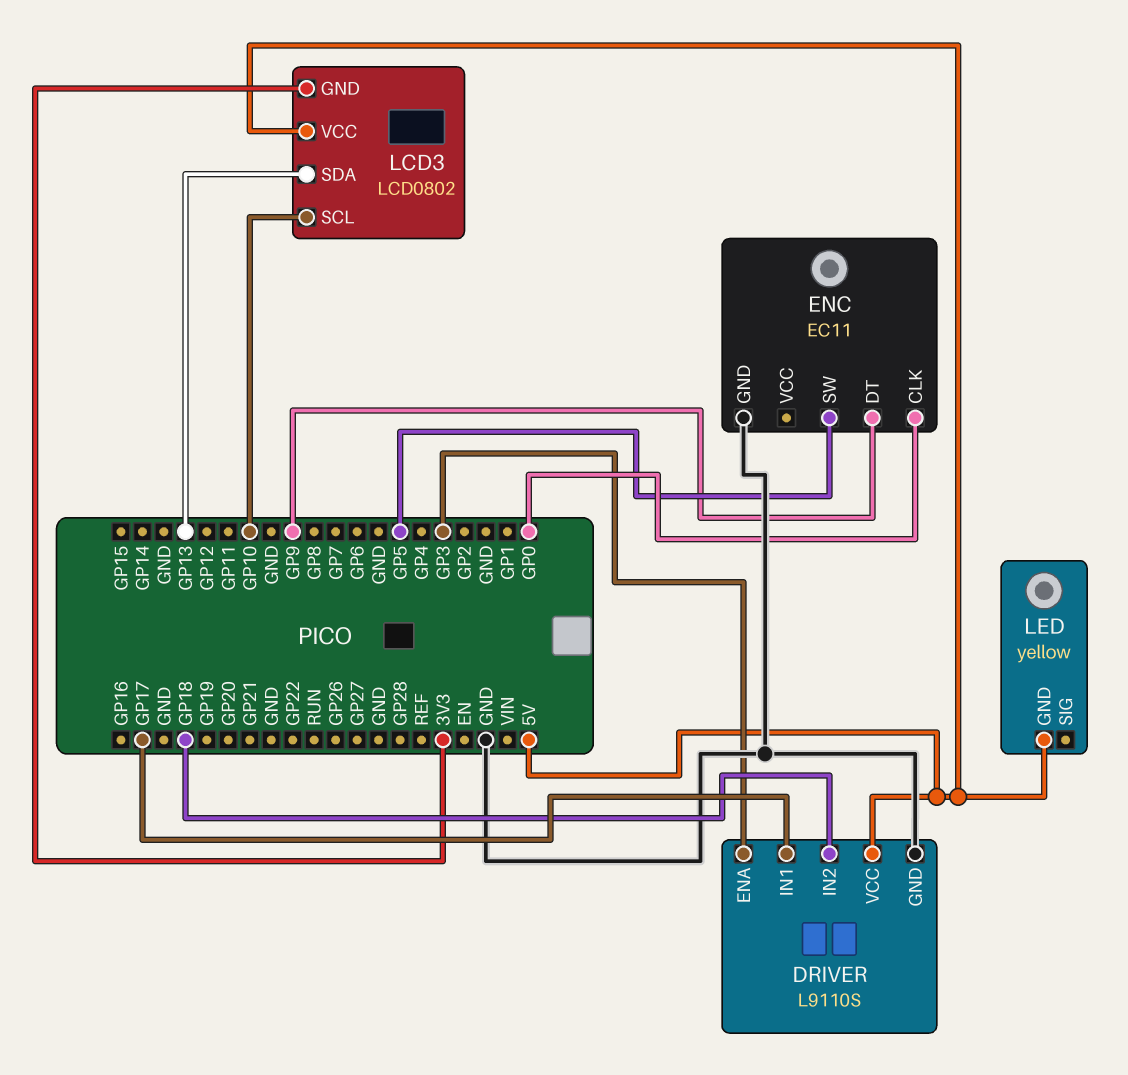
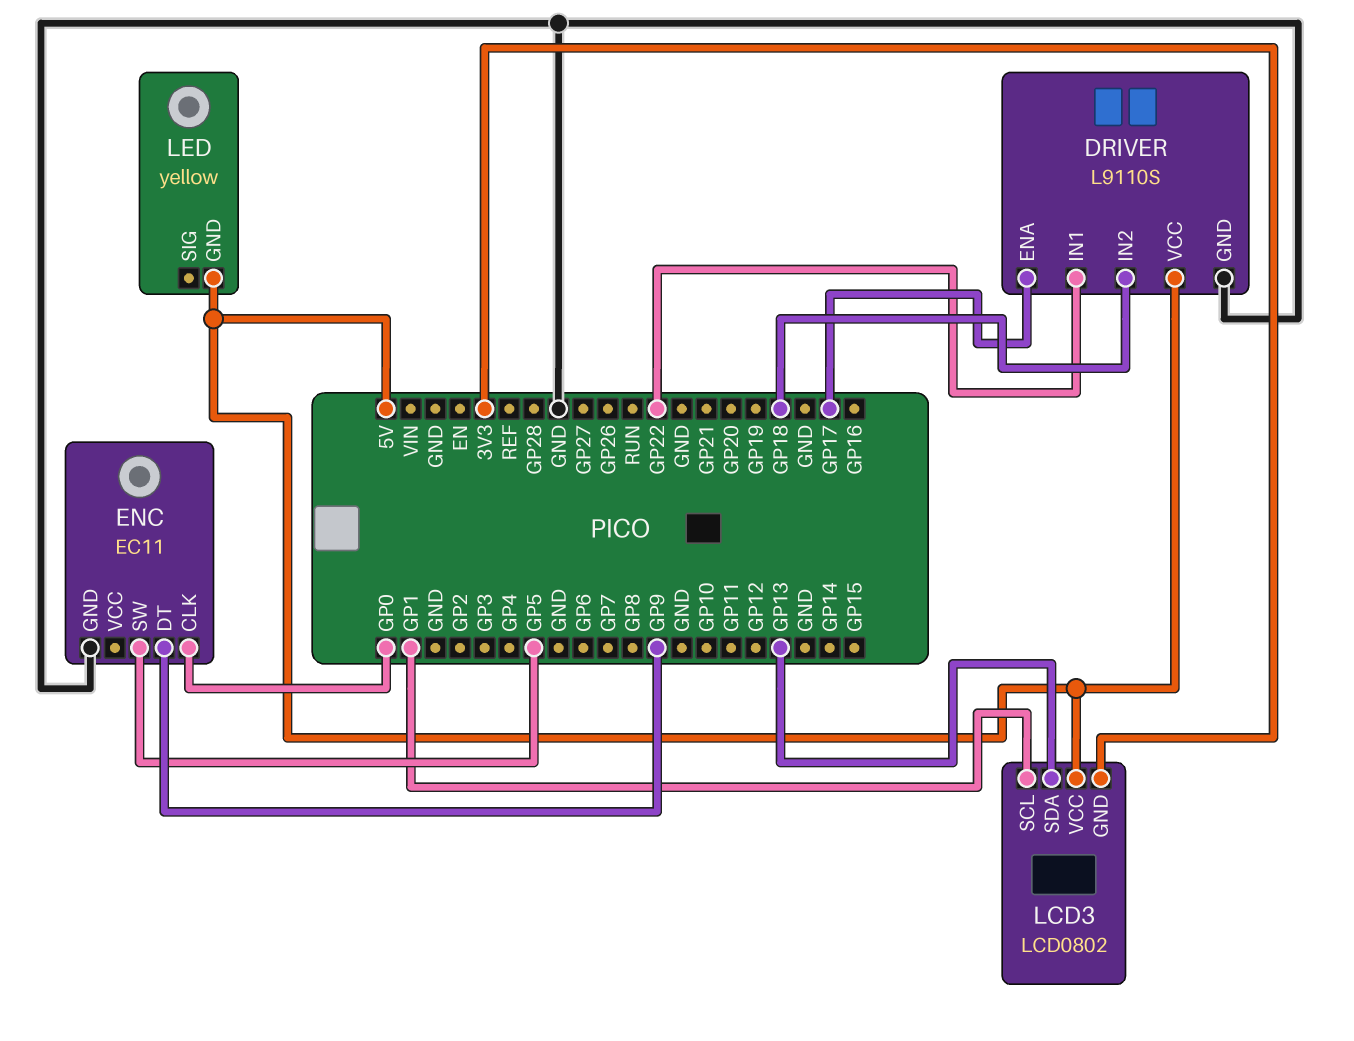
DRIVER pin ENA: GP3 -> GP17
DRIVER pin IN1: GP17 -> GP22
LCD3 pin SCL: GP10 -> GP1

